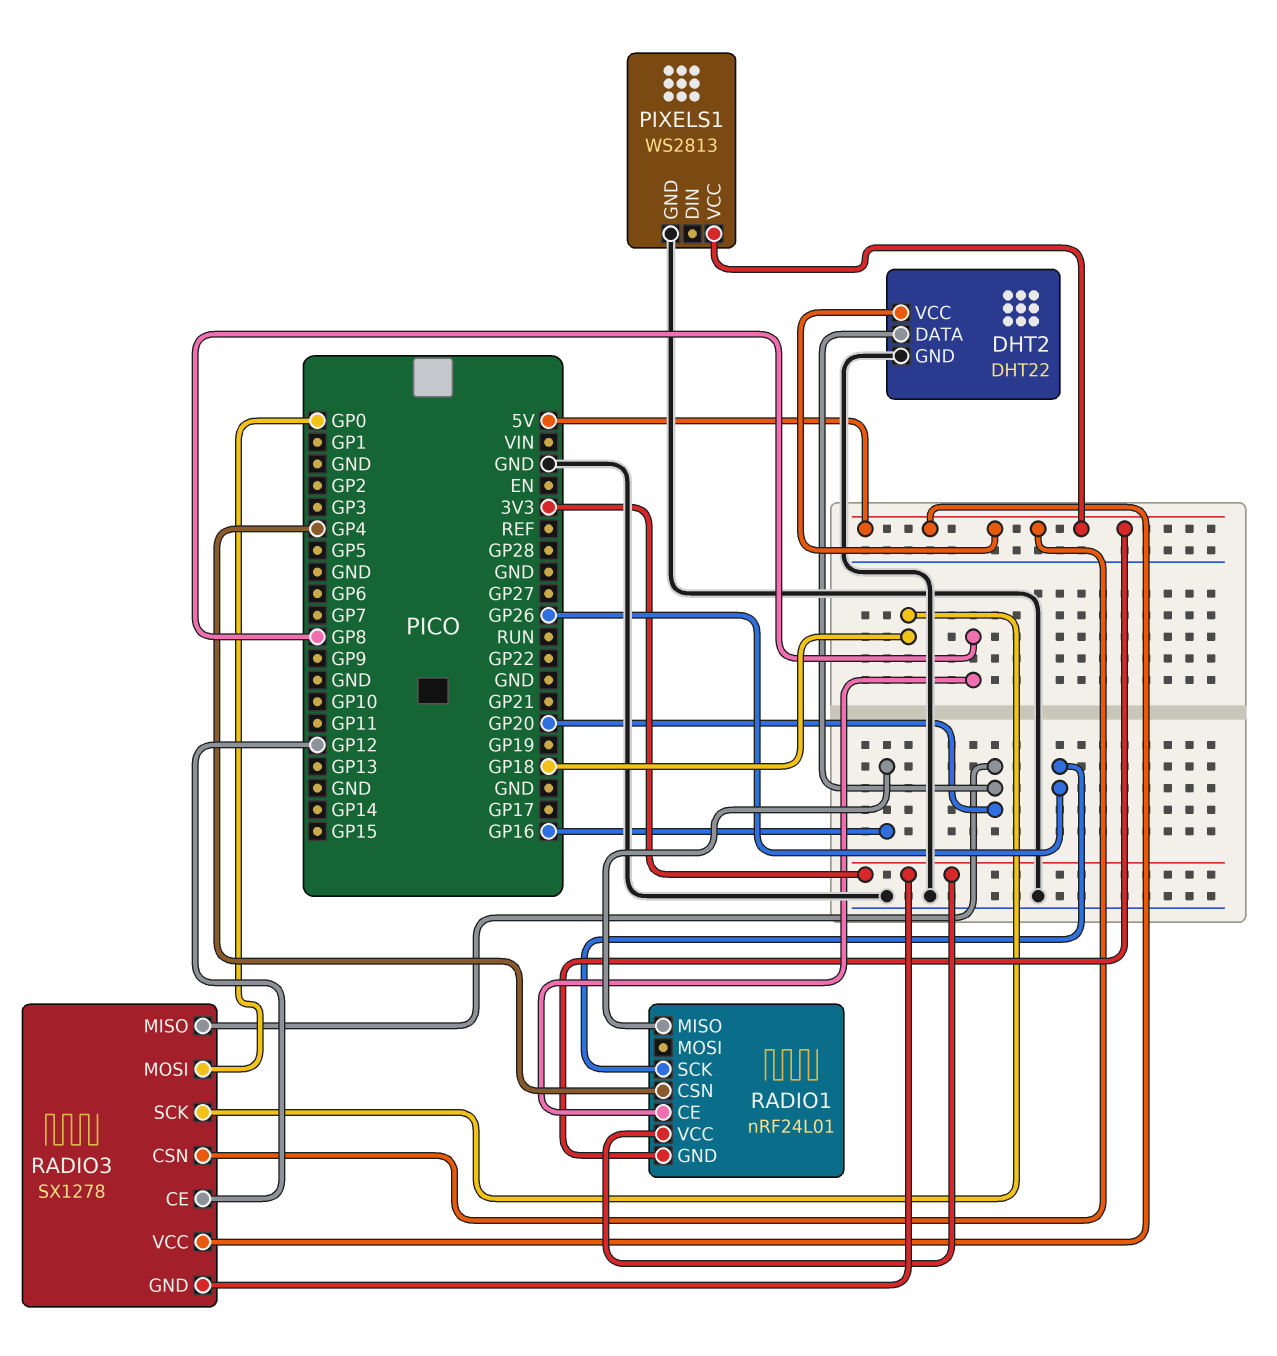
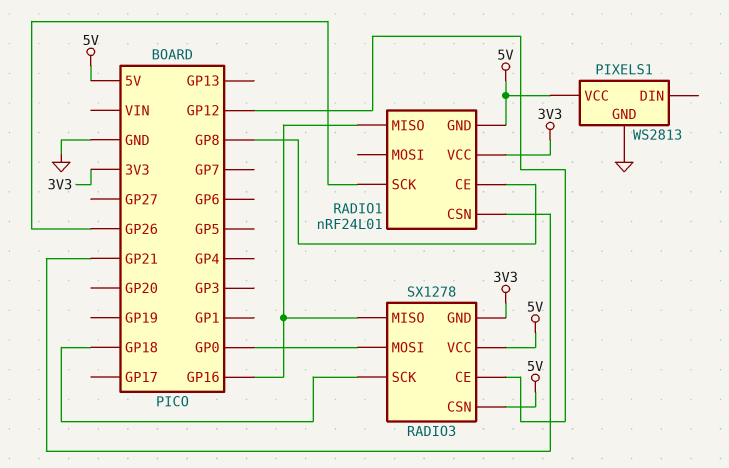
DHT2: DHT22 -> none
DHT2 pin DATA: GP20 -> none
DHT2 pin GND: GND -> none
DHT2 pin VCC: 5V -> none
RADIO1 pin CSN: GP4 -> GP21
RADIO3 pin MISO: GP20 -> GP16

